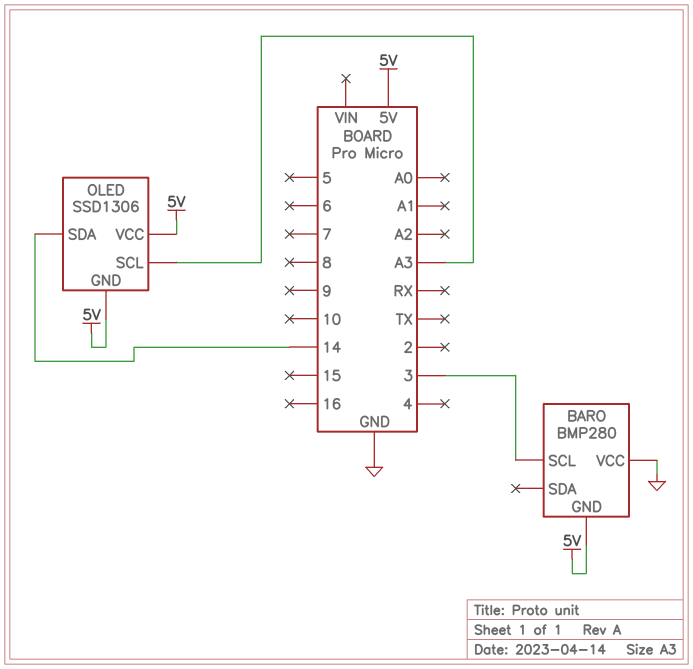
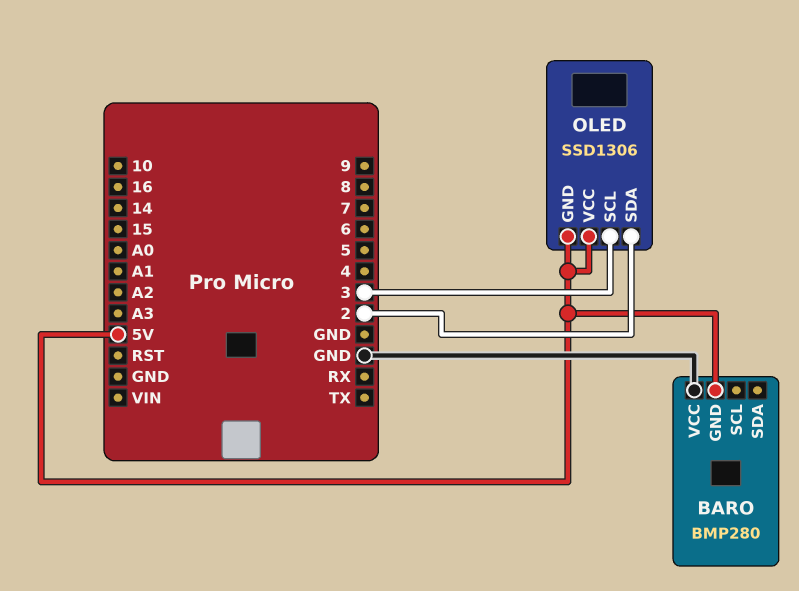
BARO pin SCL: 3 -> none
OLED pin SCL: A3 -> 3
OLED pin SDA: 14 -> 2

